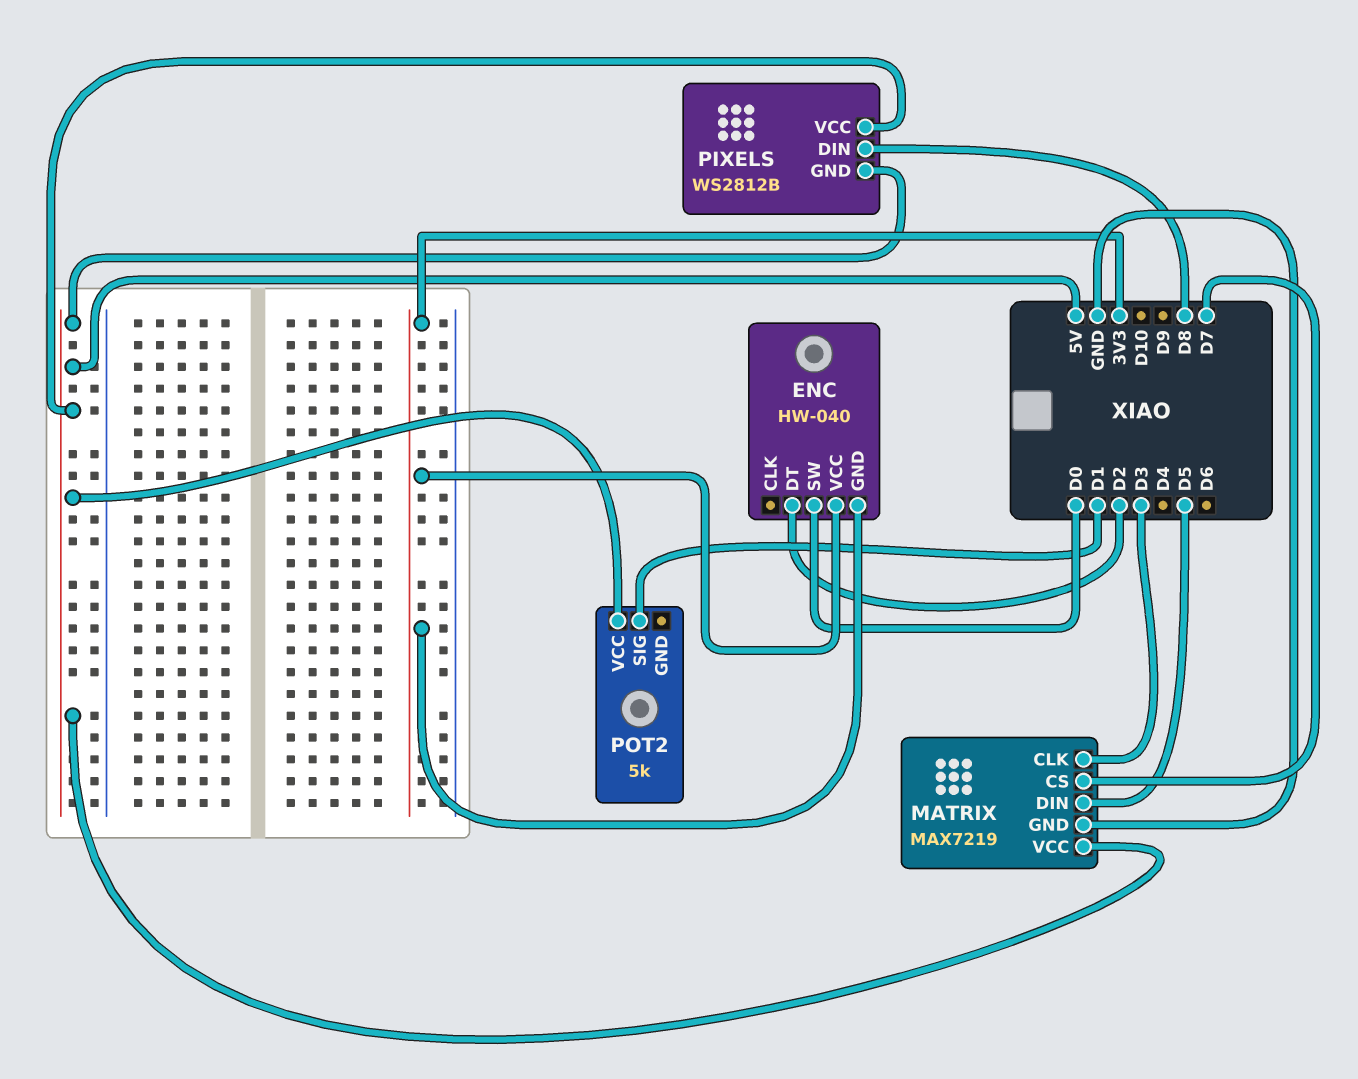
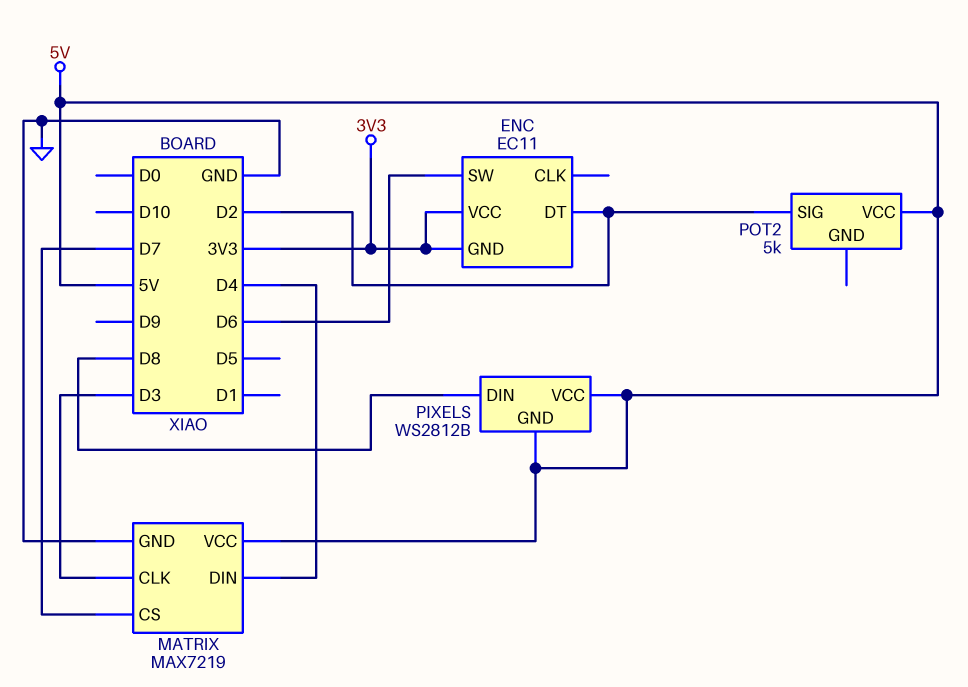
ENC: HW-040 -> EC11
ENC pin SW: D0 -> D6
MATRIX pin DIN: D5 -> D4
POT2 pin SIG: D1 -> D2

